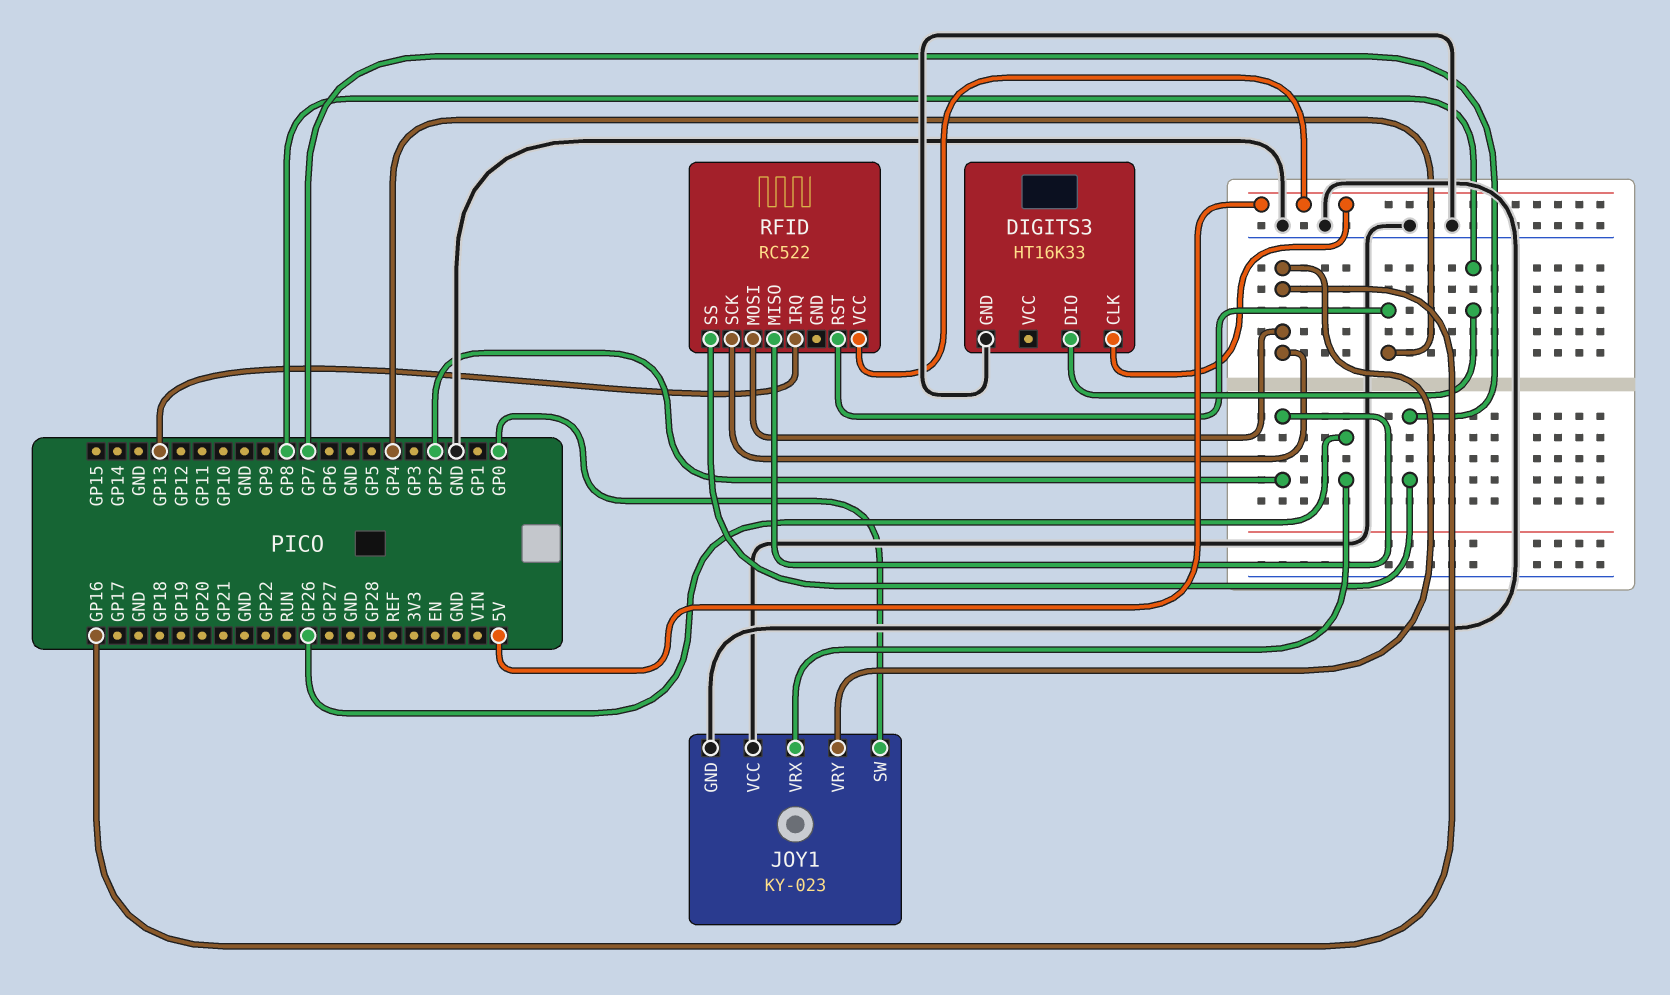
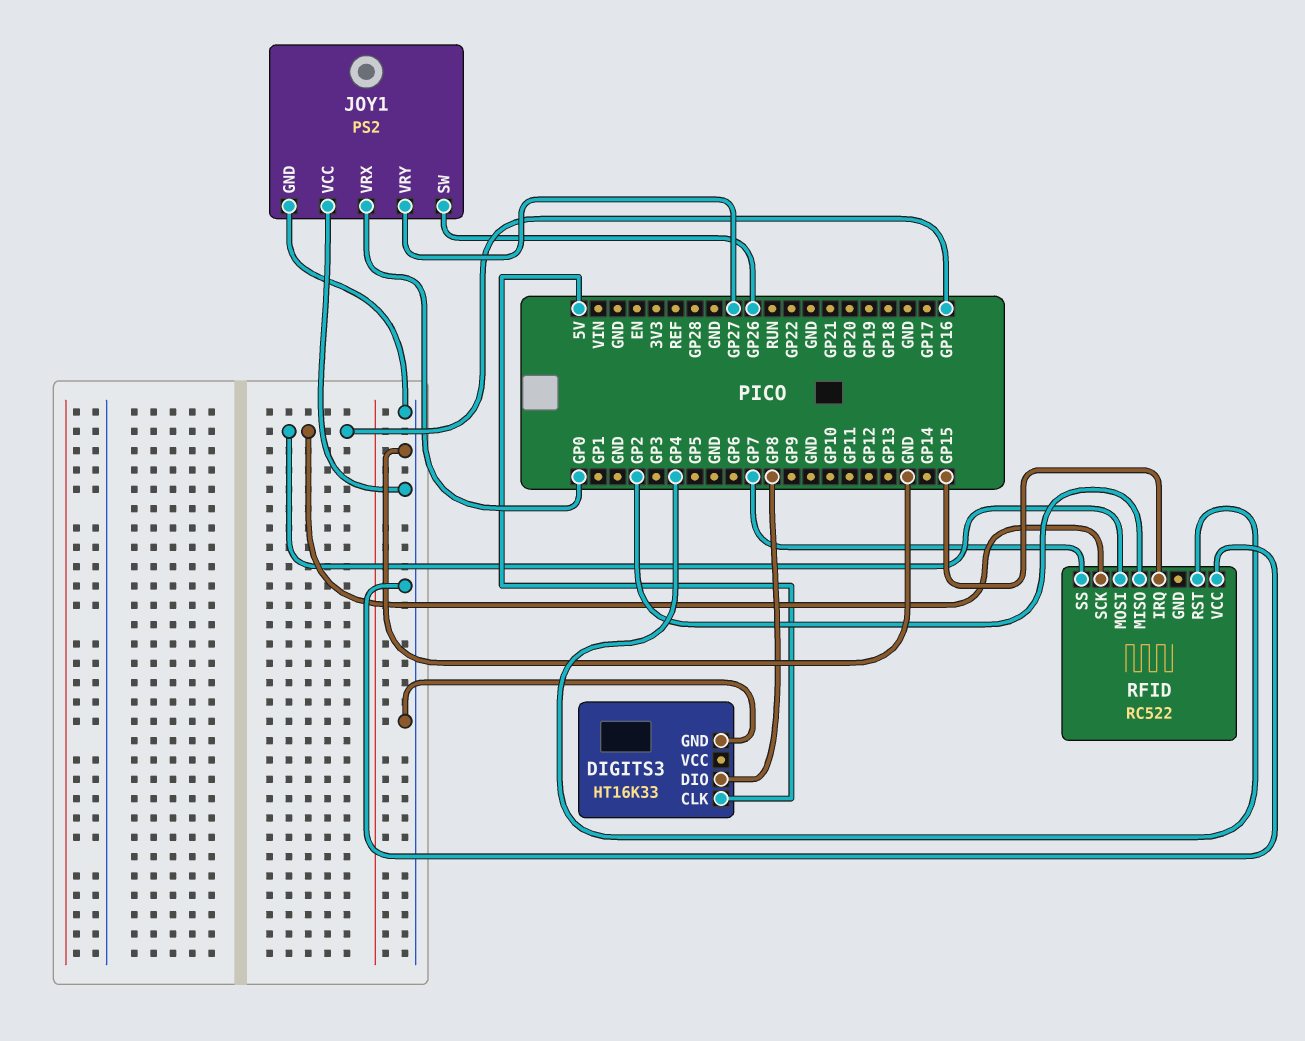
JOY1: KY-023 -> PS2
JOY1 pin SW: GP0 -> GP26
JOY1 pin VRX: GP26 -> GP0
JOY1 pin VRY: GP16 -> GP27
RFID pin IRQ: GP13 -> GP15
RFID pin VCC: 5V -> GND

